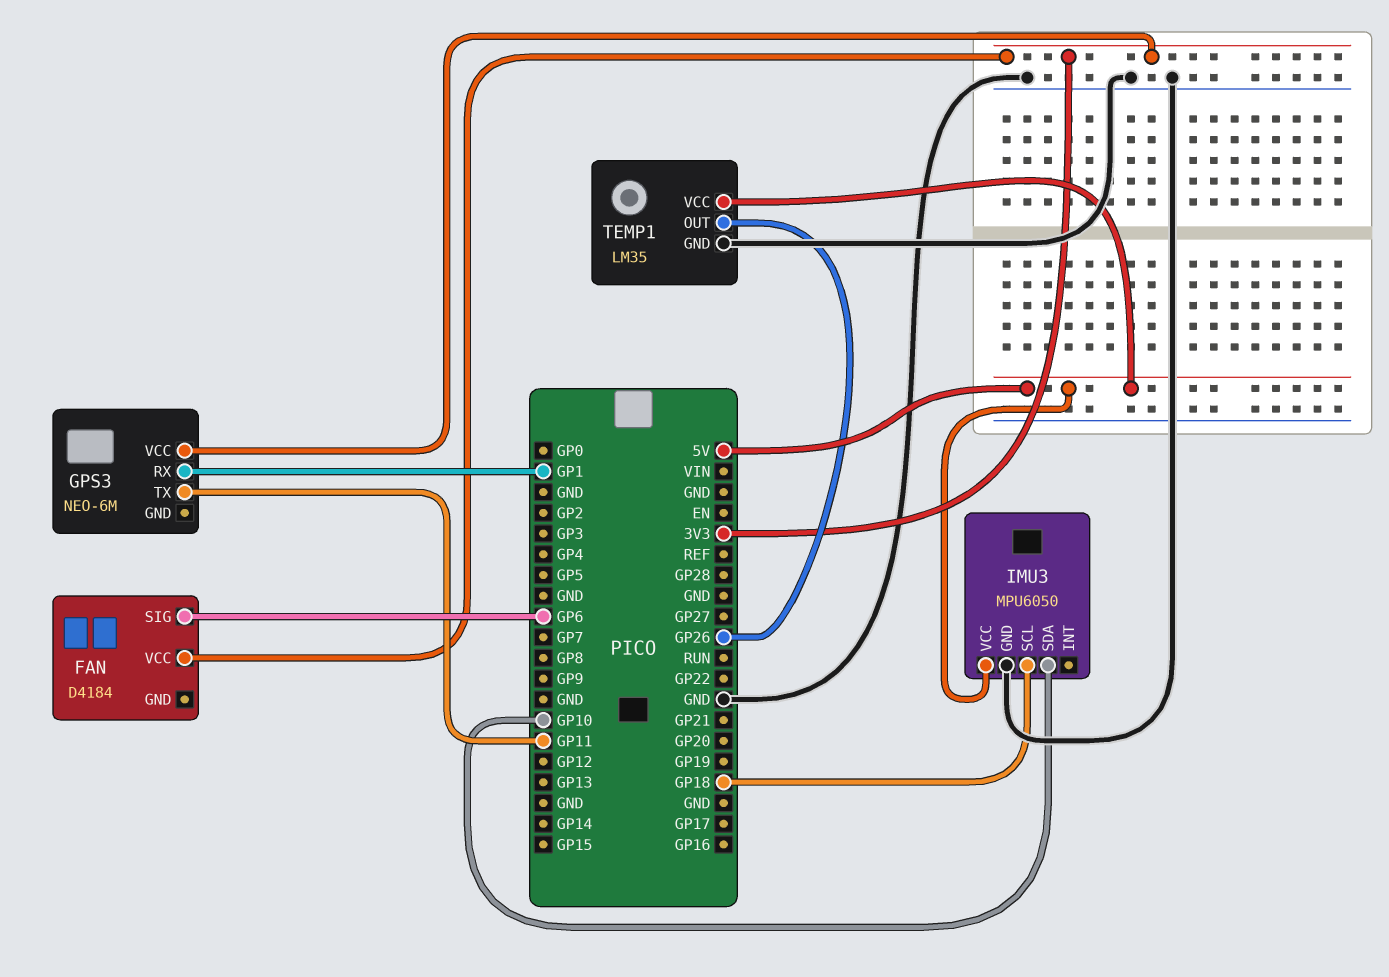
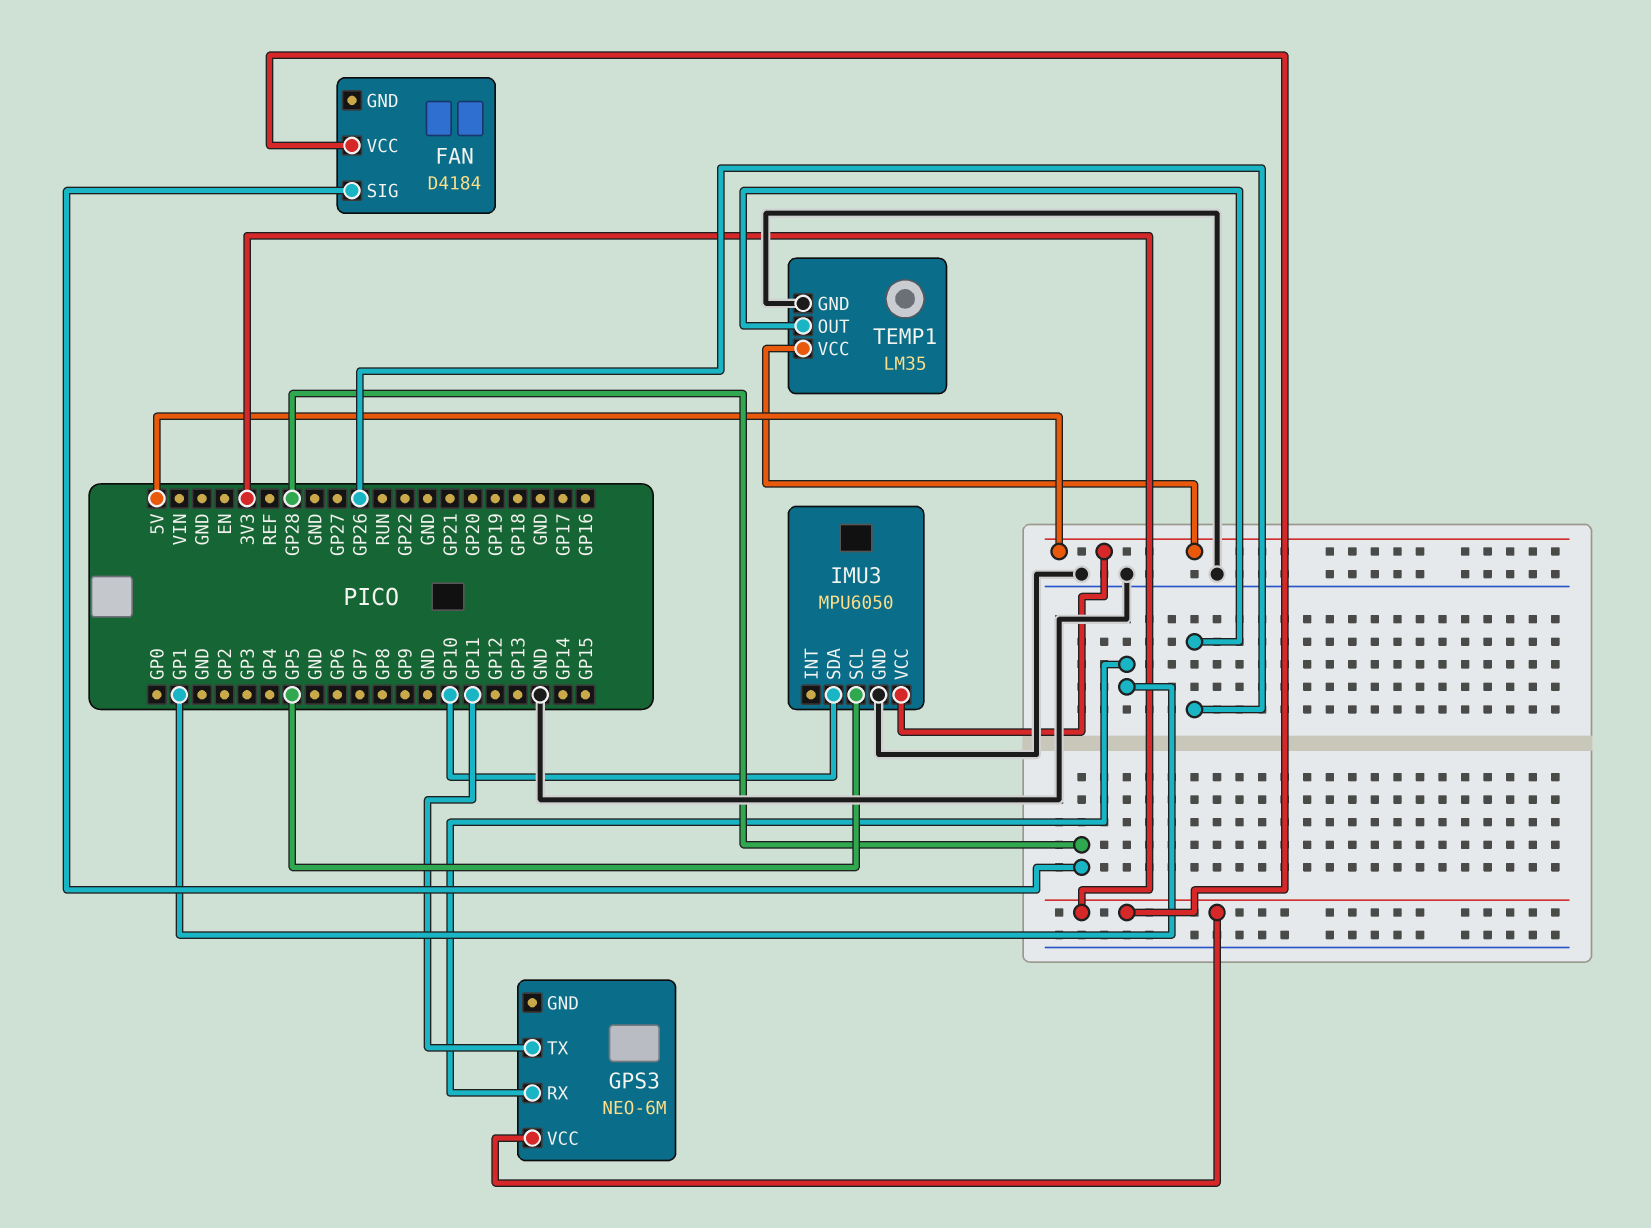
FAN pin SIG: GP6 -> GP28
IMU3 pin SCL: GP18 -> GP5

